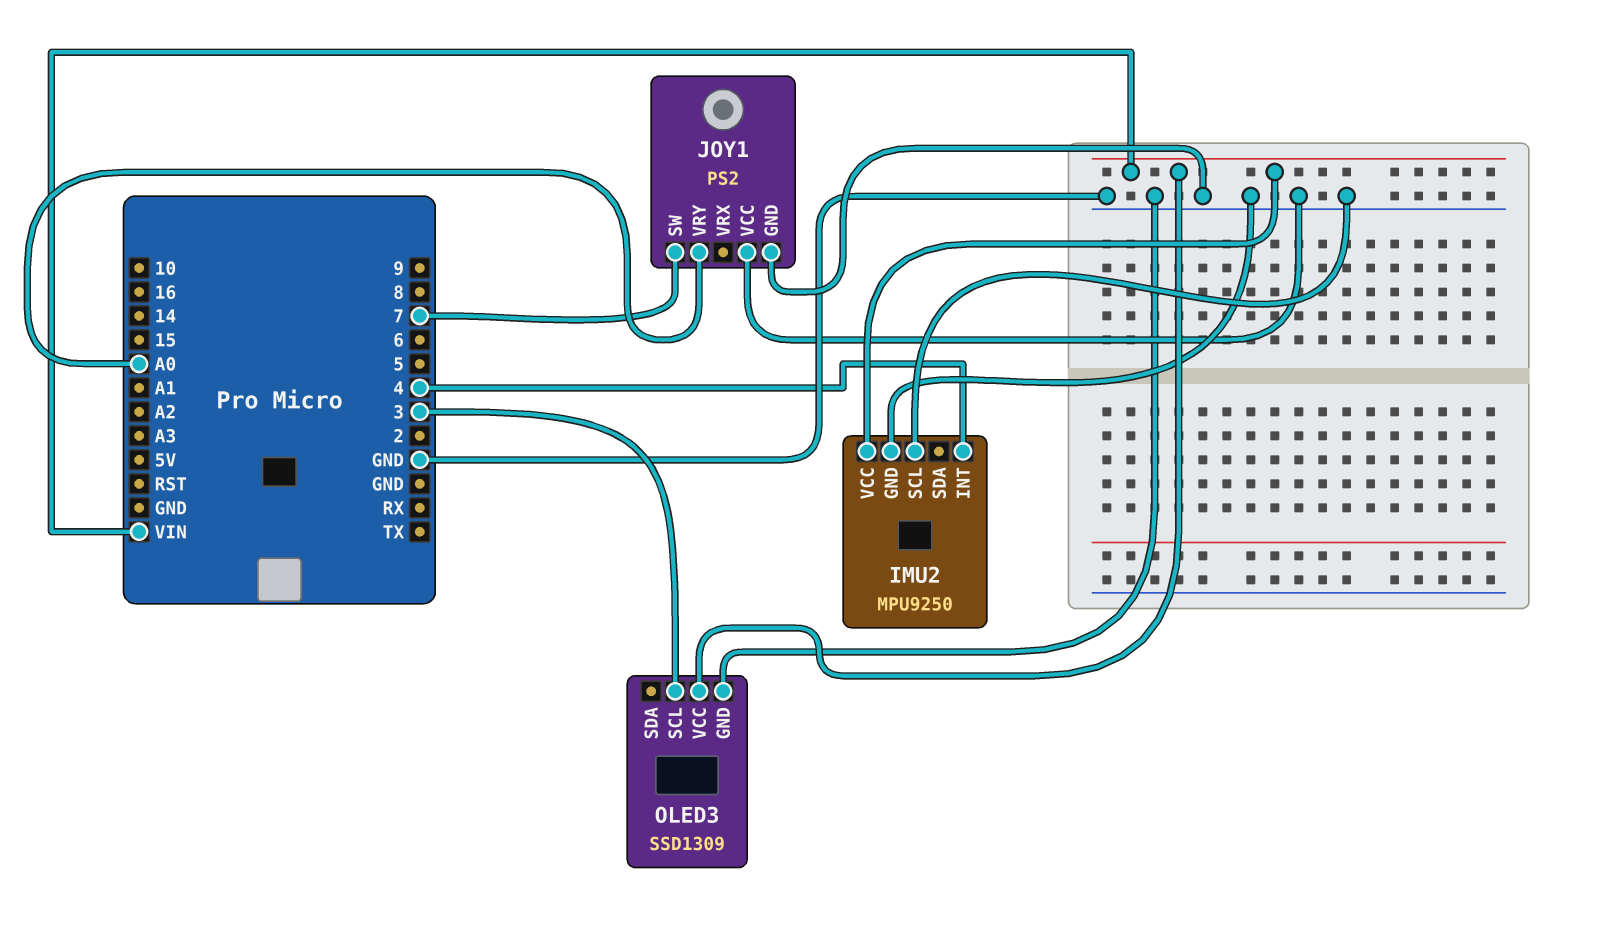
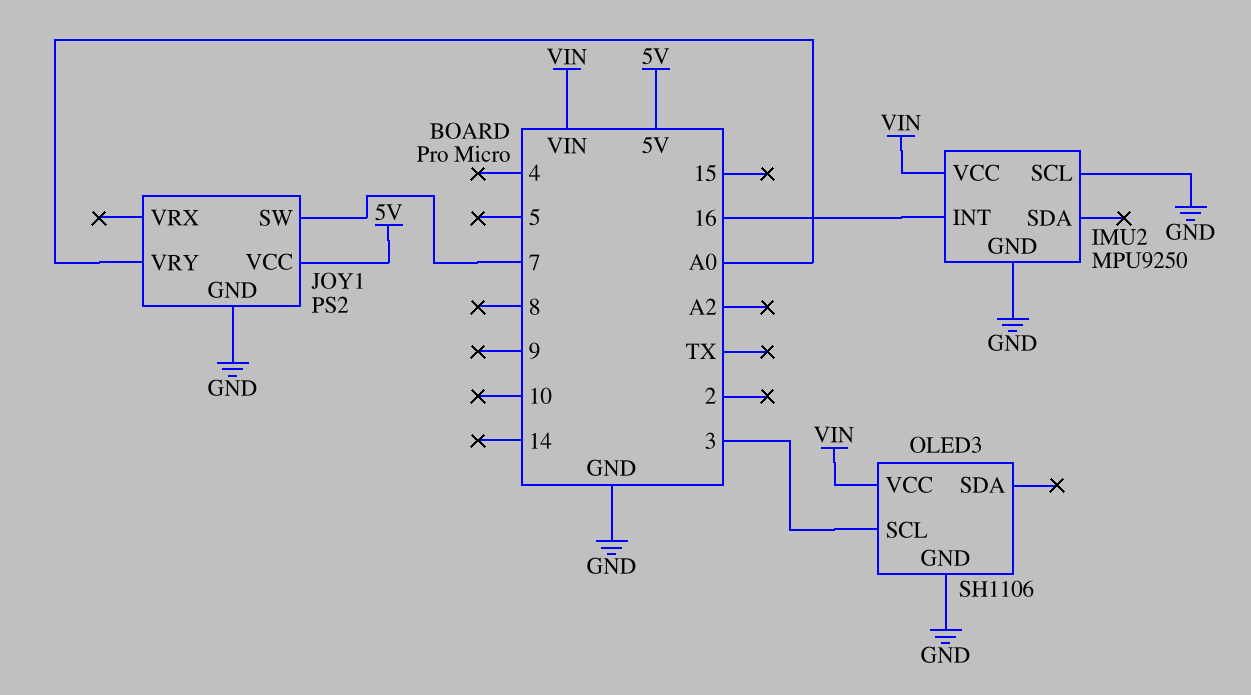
IMU2 pin INT: 4 -> 16
JOY1 pin VCC: GND -> 5V
OLED3: SSD1309 -> SH1106

